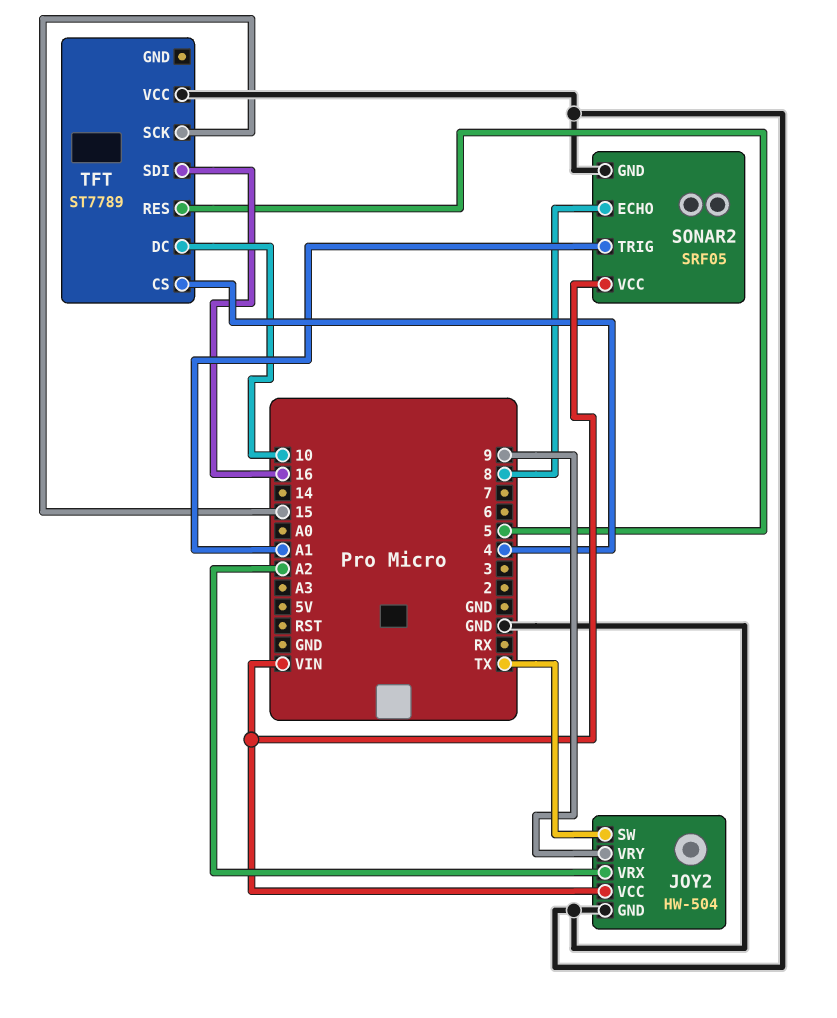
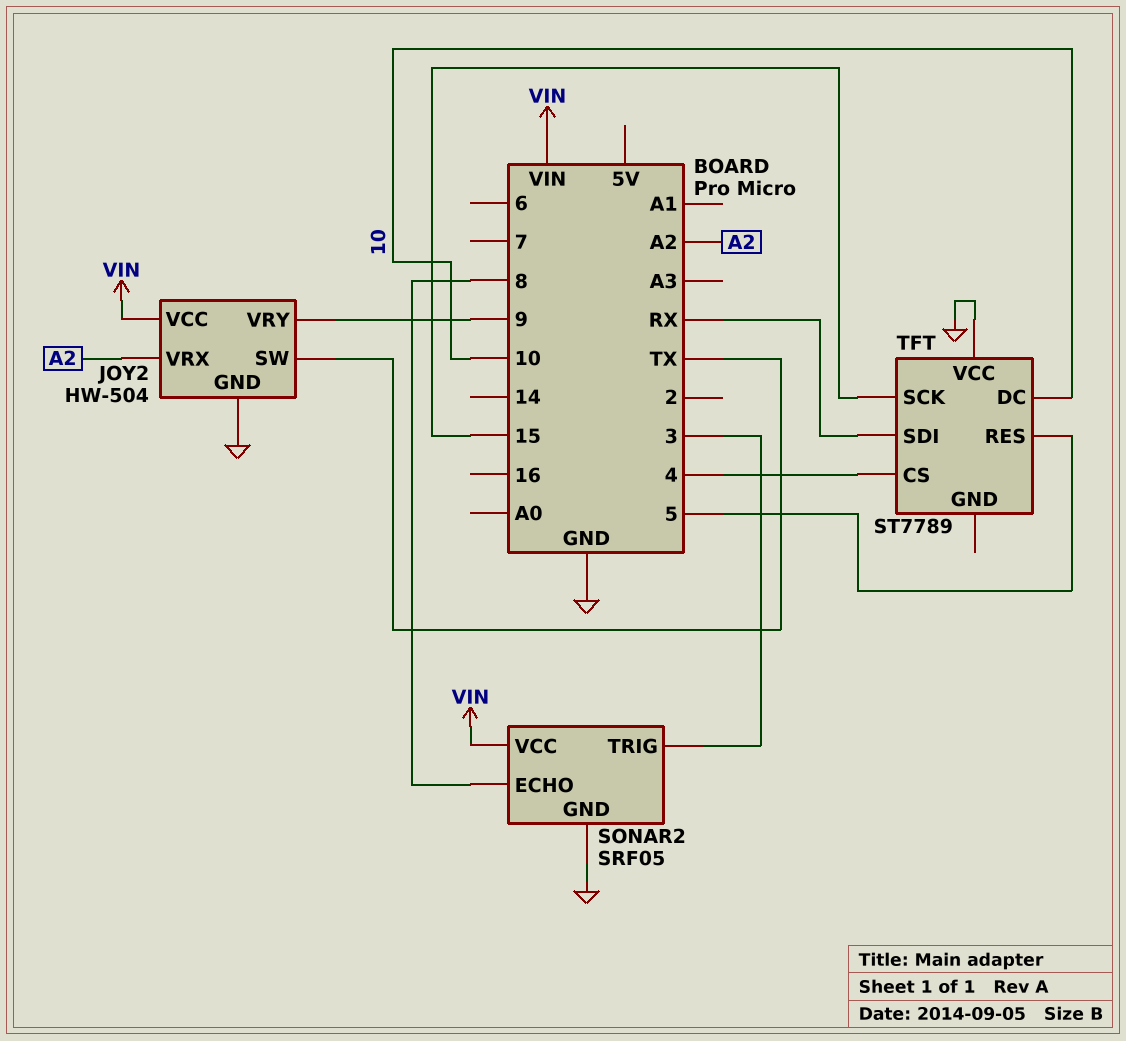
SONAR2 pin TRIG: A1 -> 3
TFT pin SDI: 16 -> RX

